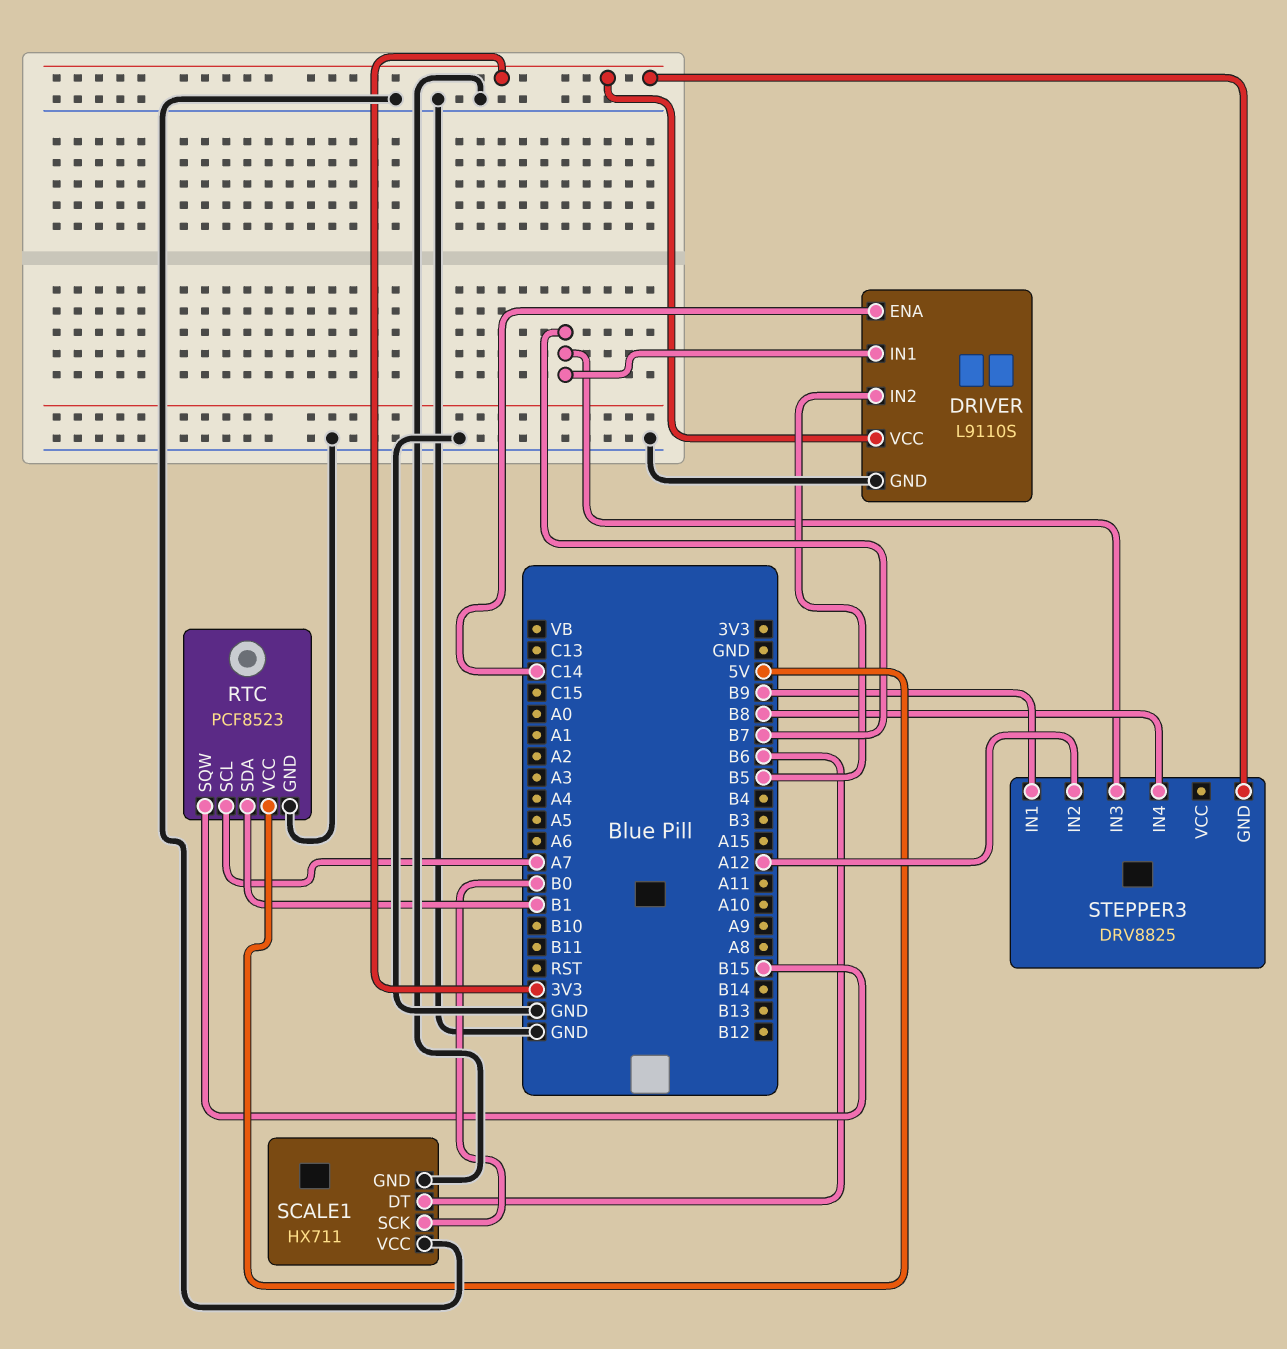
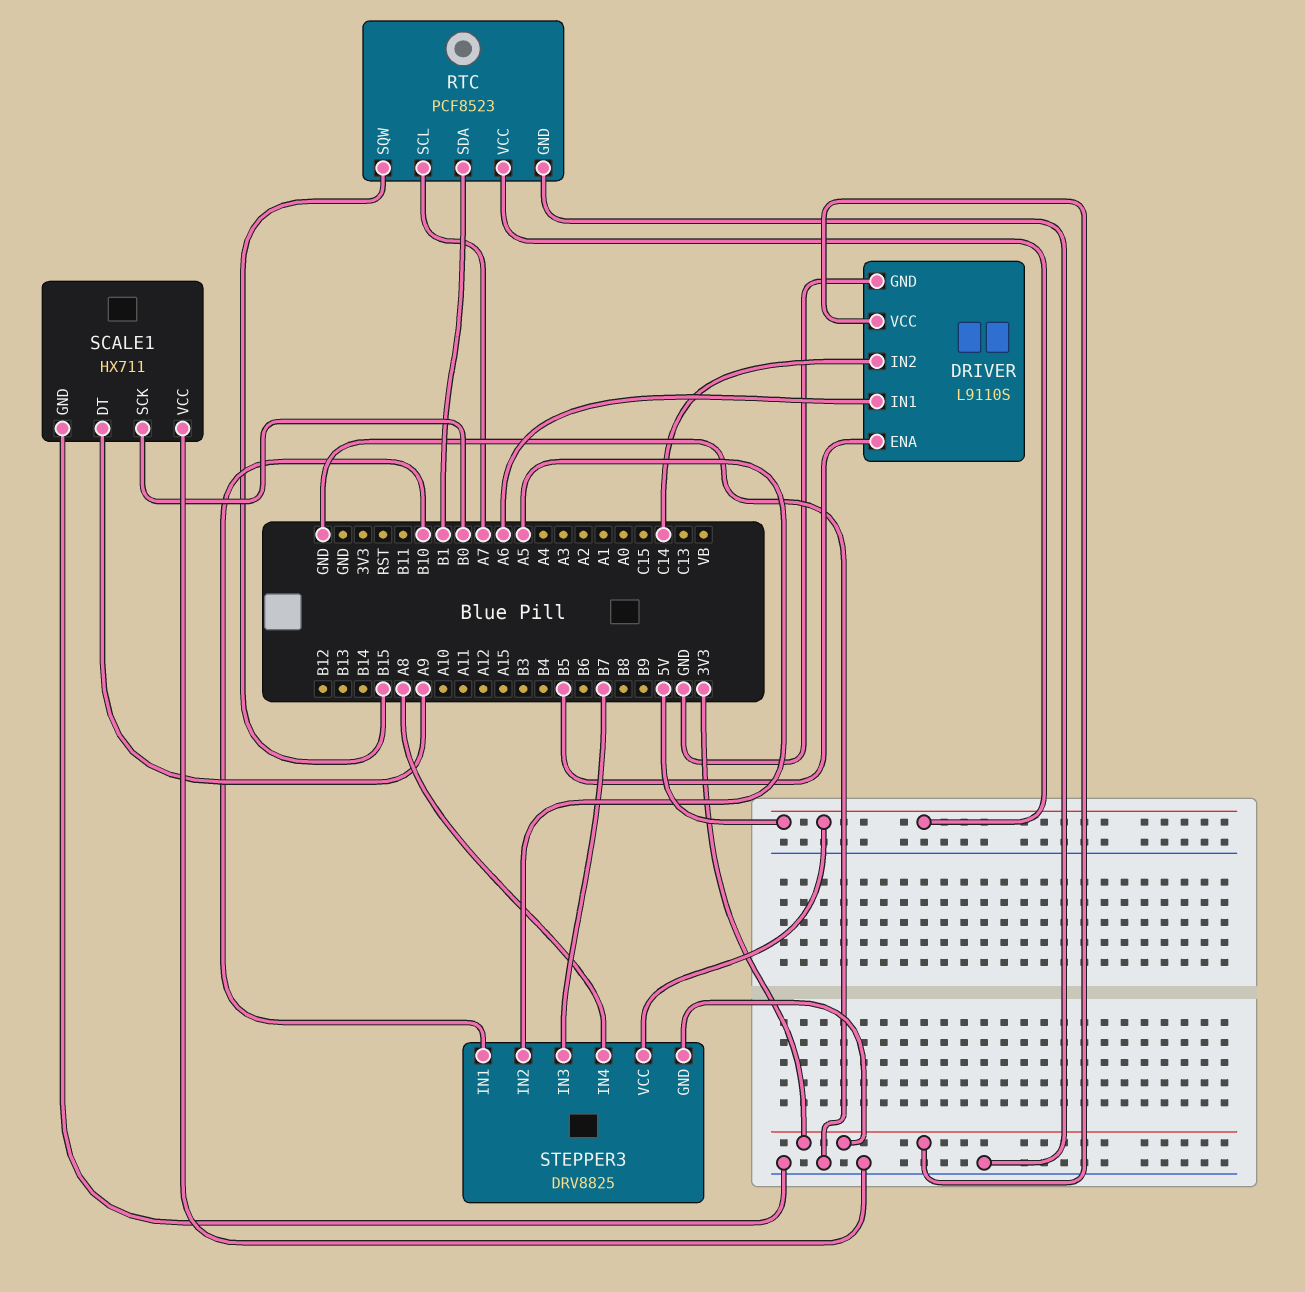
DRIVER pin ENA: C14 -> B5
DRIVER pin IN1: B7 -> A6
DRIVER pin IN2: B5 -> C14
SCALE1 pin DT: B6 -> A9
STEPPER3 pin IN1: B9 -> B10
STEPPER3 pin IN2: A12 -> A5
STEPPER3 pin IN4: B8 -> A8
STEPPER3 pin VCC: none -> 5V

